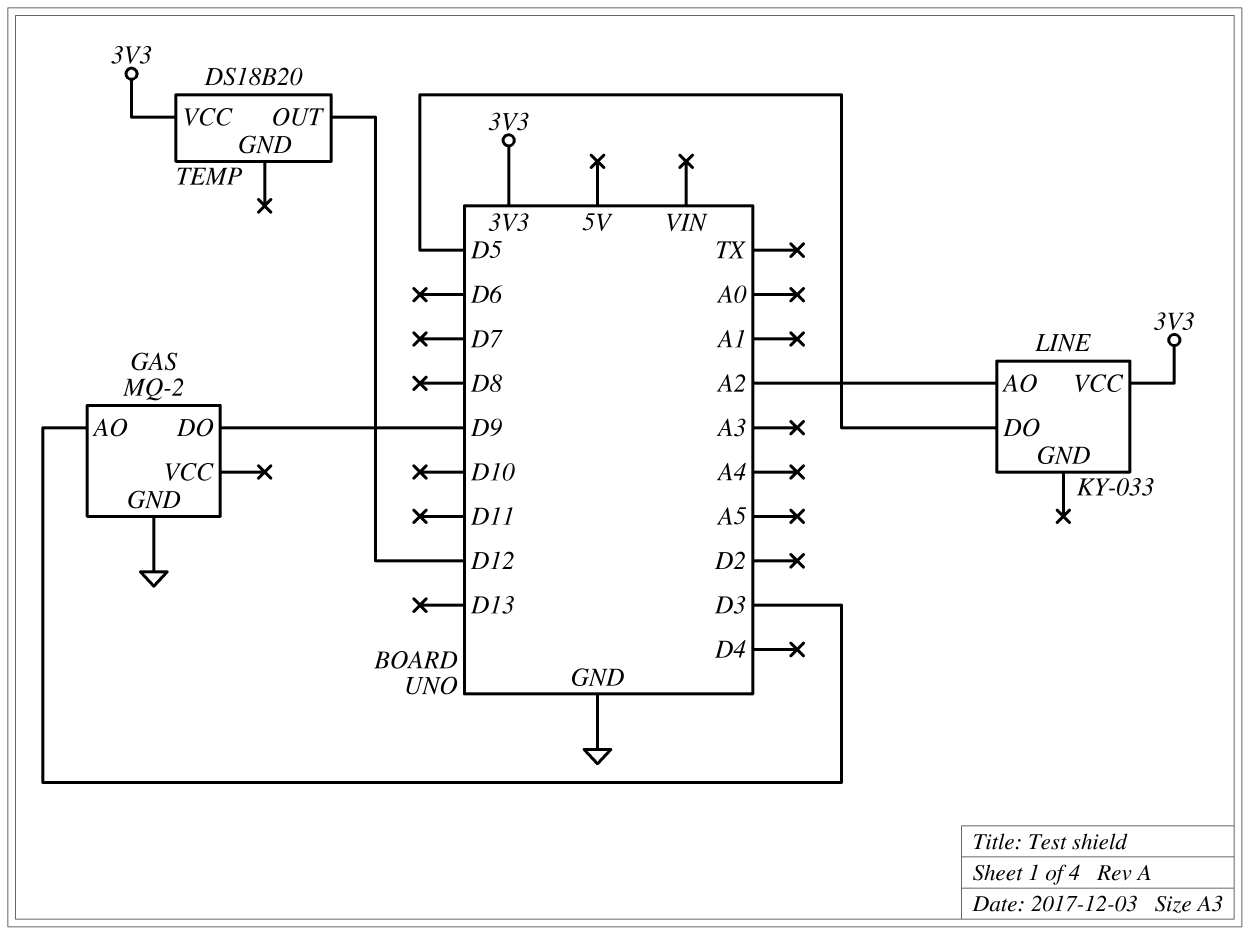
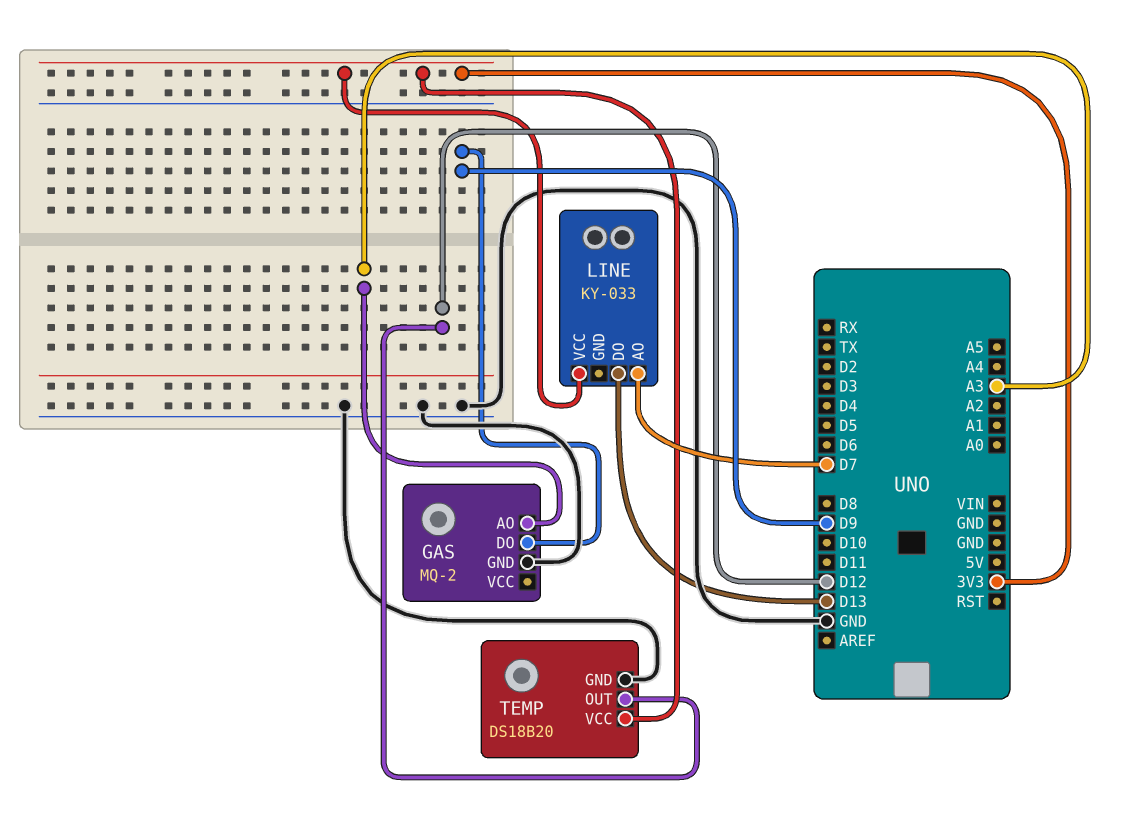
GAS pin AO: D3 -> A3
LINE pin AO: A2 -> D7
LINE pin DO: D5 -> D13
TEMP pin GND: none -> GND

